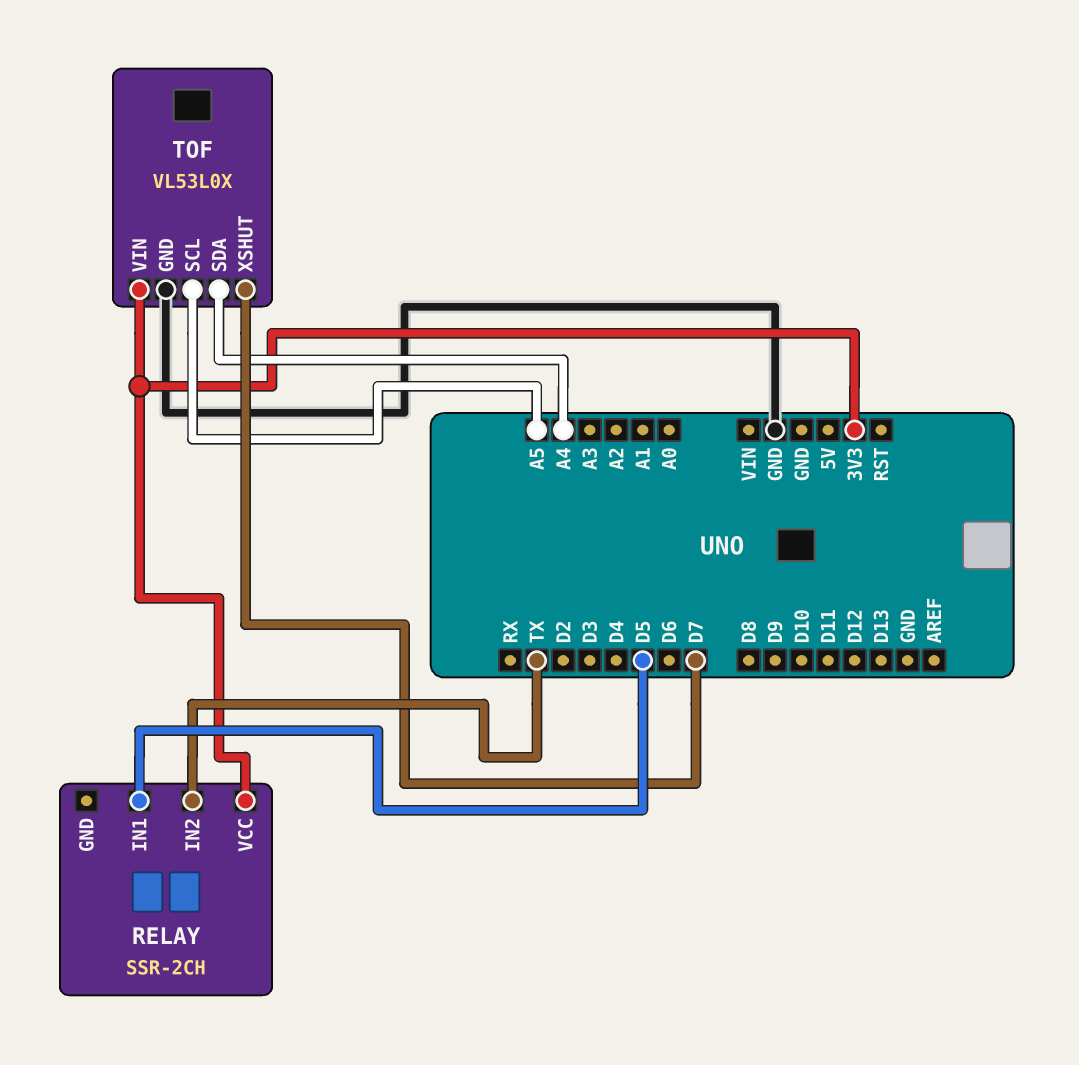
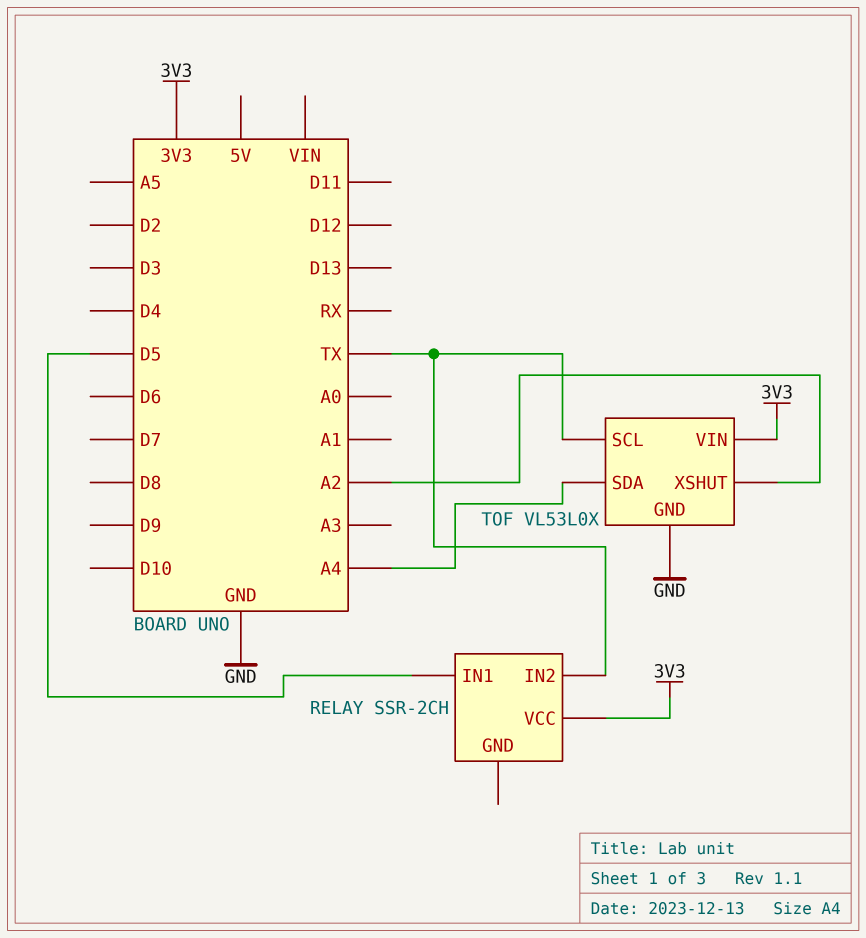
TOF pin SCL: A5 -> TX
TOF pin XSHUT: D7 -> A2

